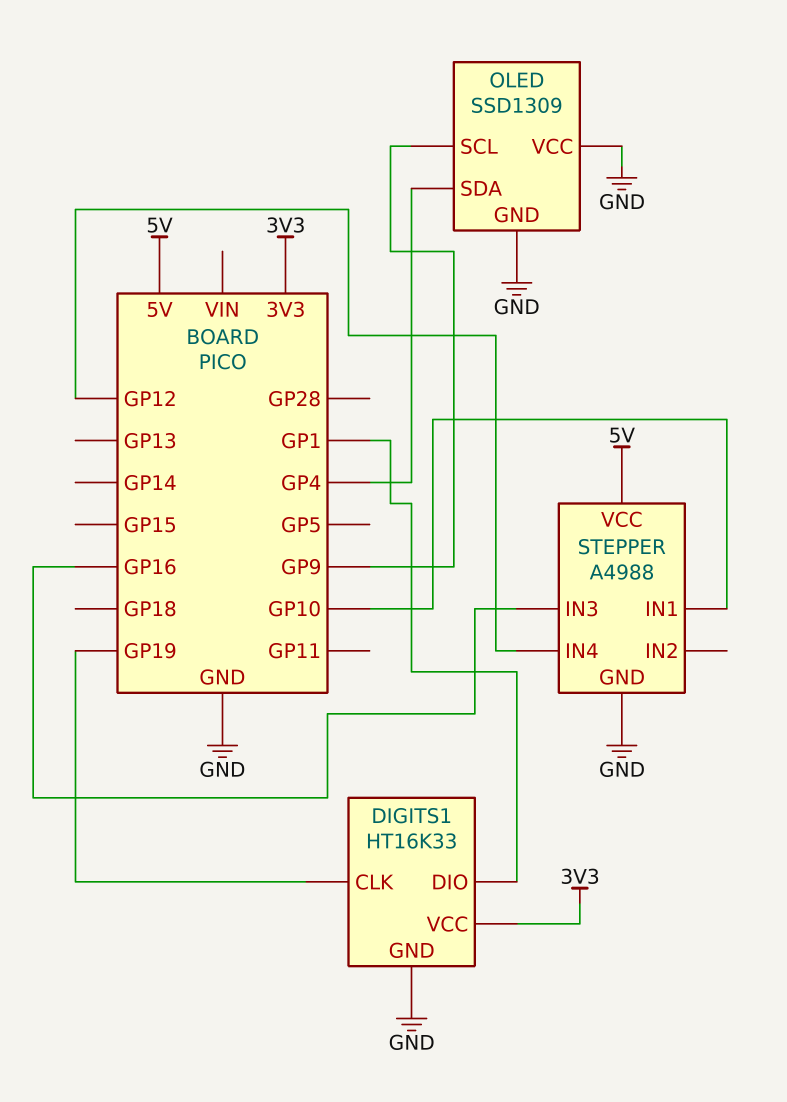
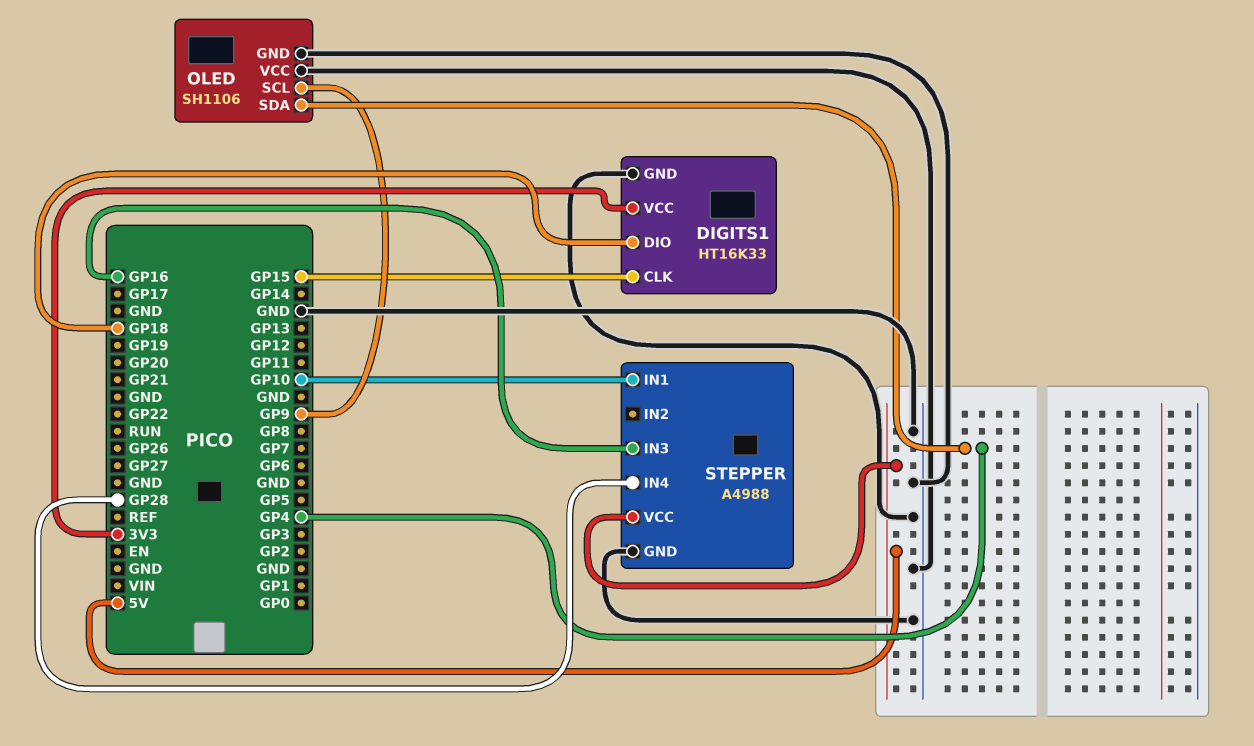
DIGITS1 pin CLK: GP19 -> GP15
DIGITS1 pin DIO: GP1 -> GP18
OLED: SSD1309 -> SH1106
STEPPER pin IN4: GP12 -> GP28

